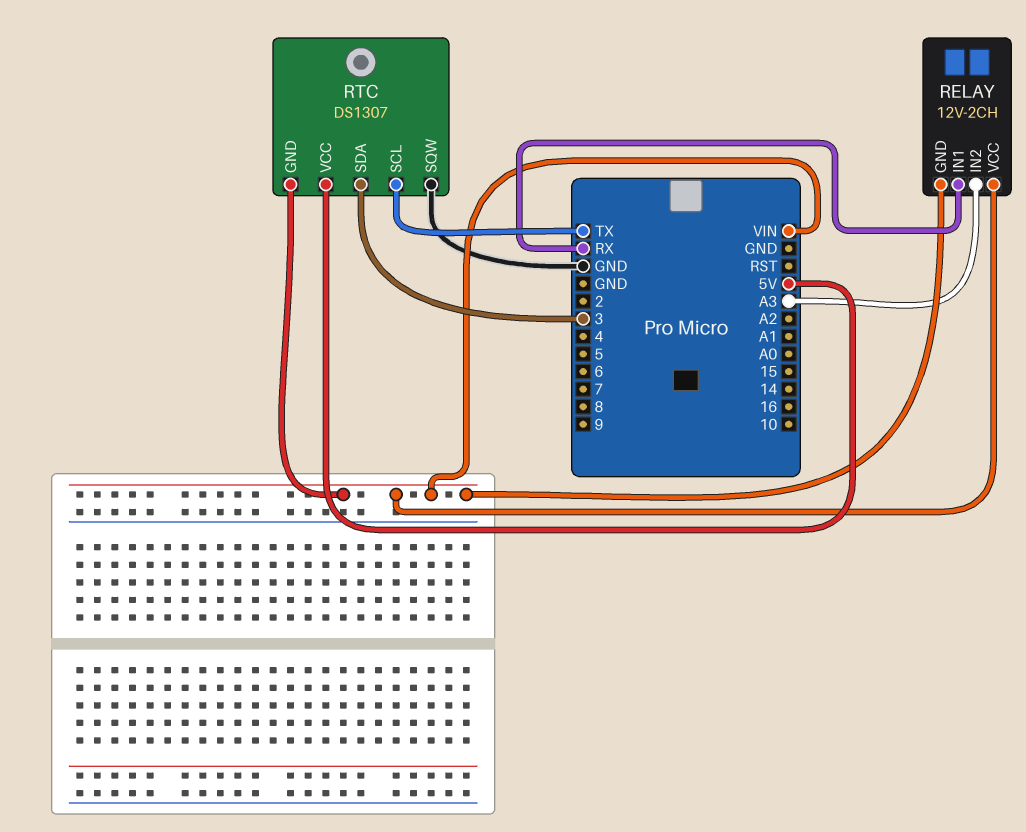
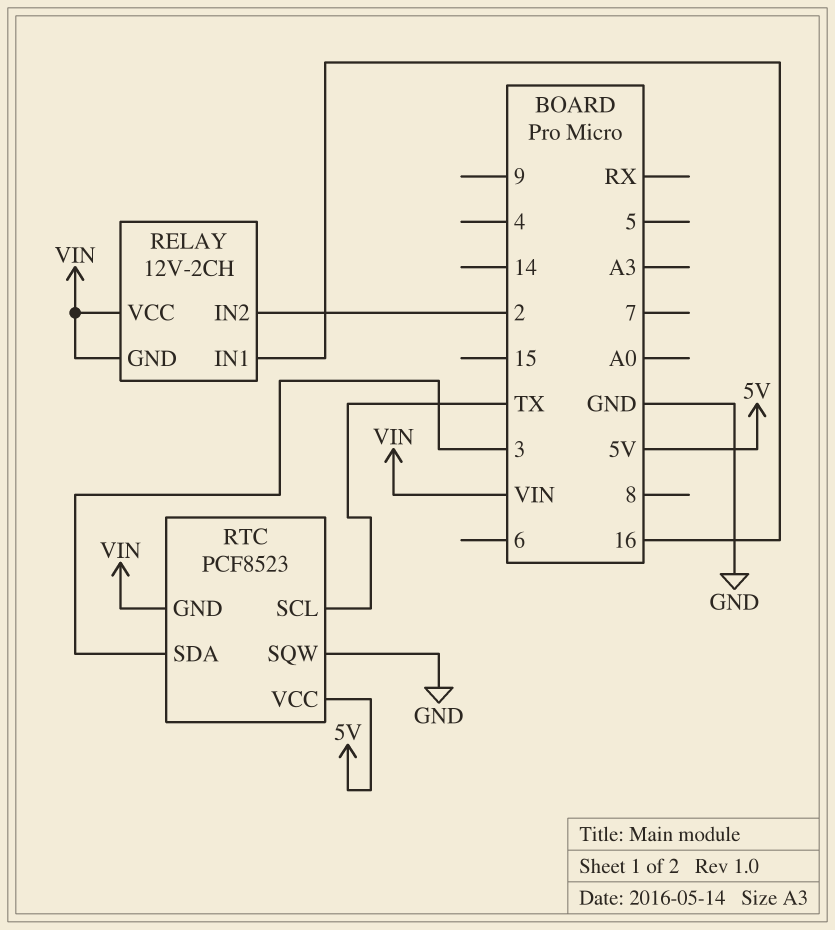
RELAY pin IN1: RX -> 16
RELAY pin IN2: A3 -> 2
RTC: DS1307 -> PCF8523

